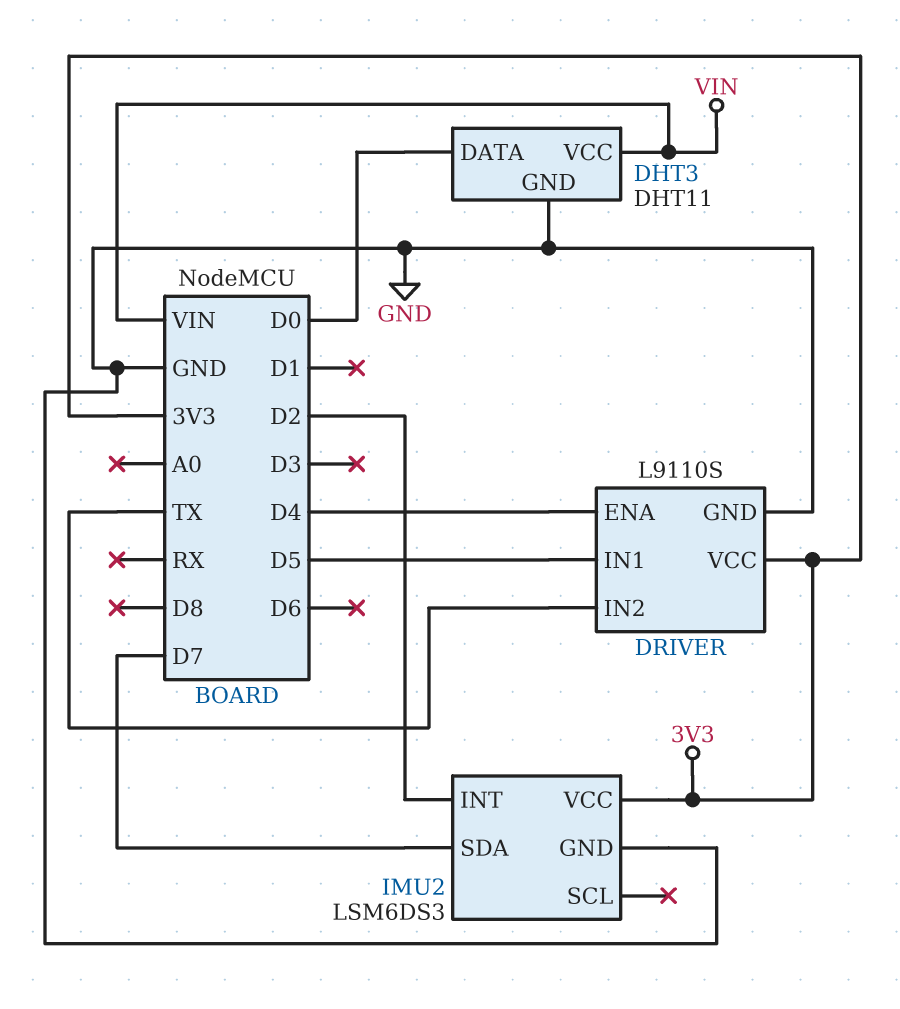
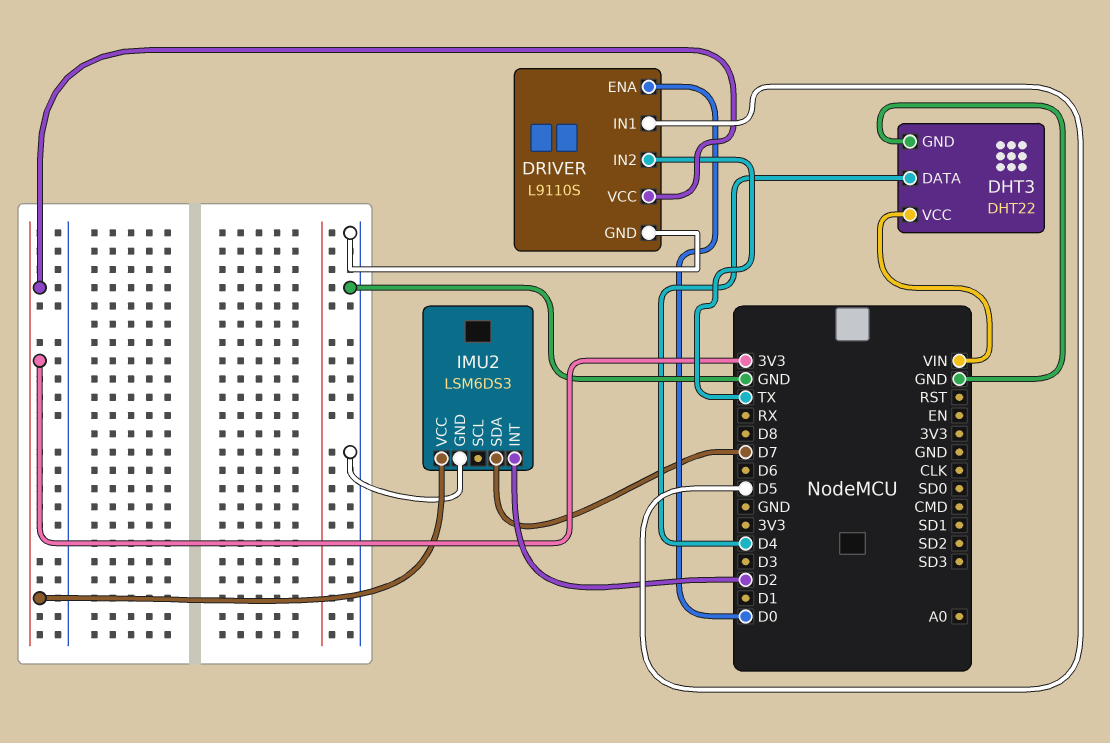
DHT3: DHT11 -> DHT22
DHT3 pin DATA: D0 -> D4
DRIVER pin ENA: D4 -> D0

